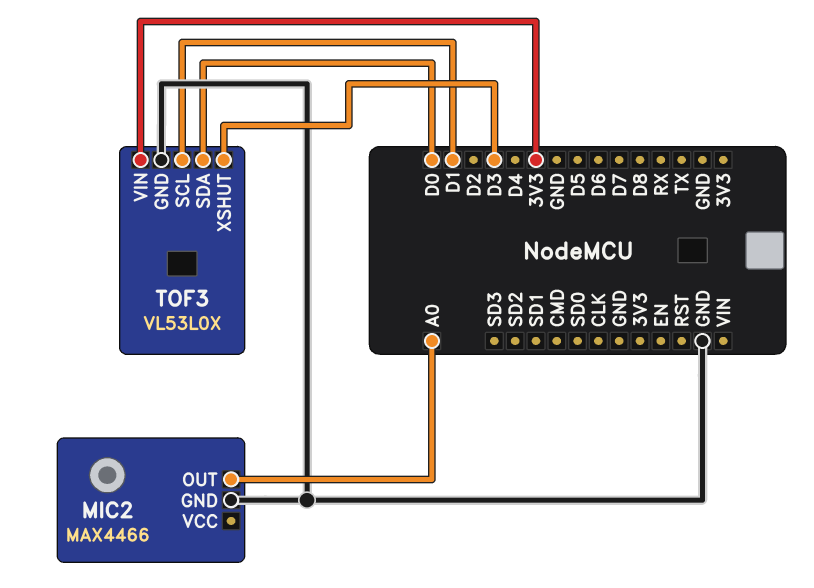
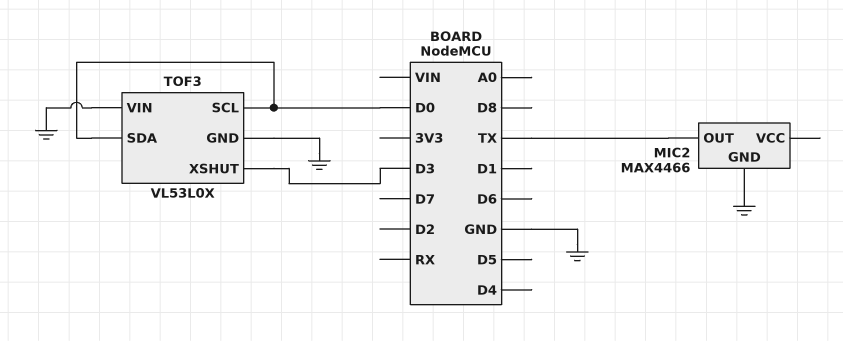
MIC2 pin OUT: A0 -> TX
TOF3 pin SCL: D1 -> D0
TOF3 pin VIN: 3V3 -> GND

